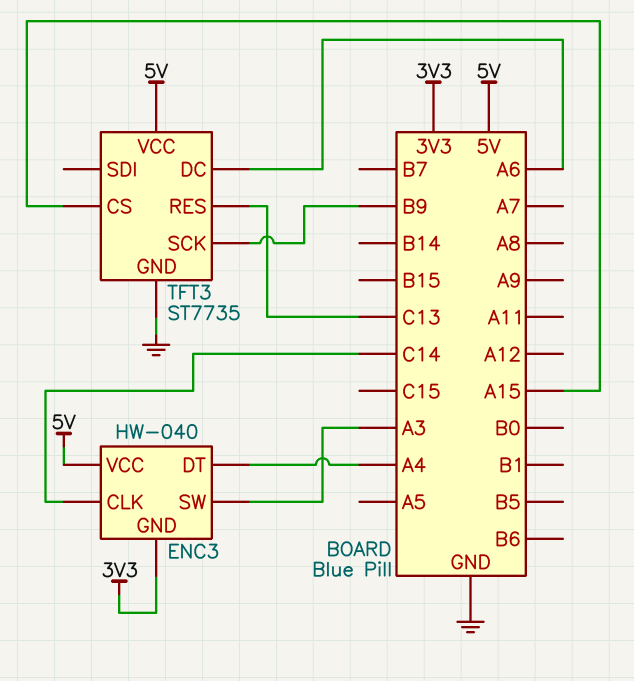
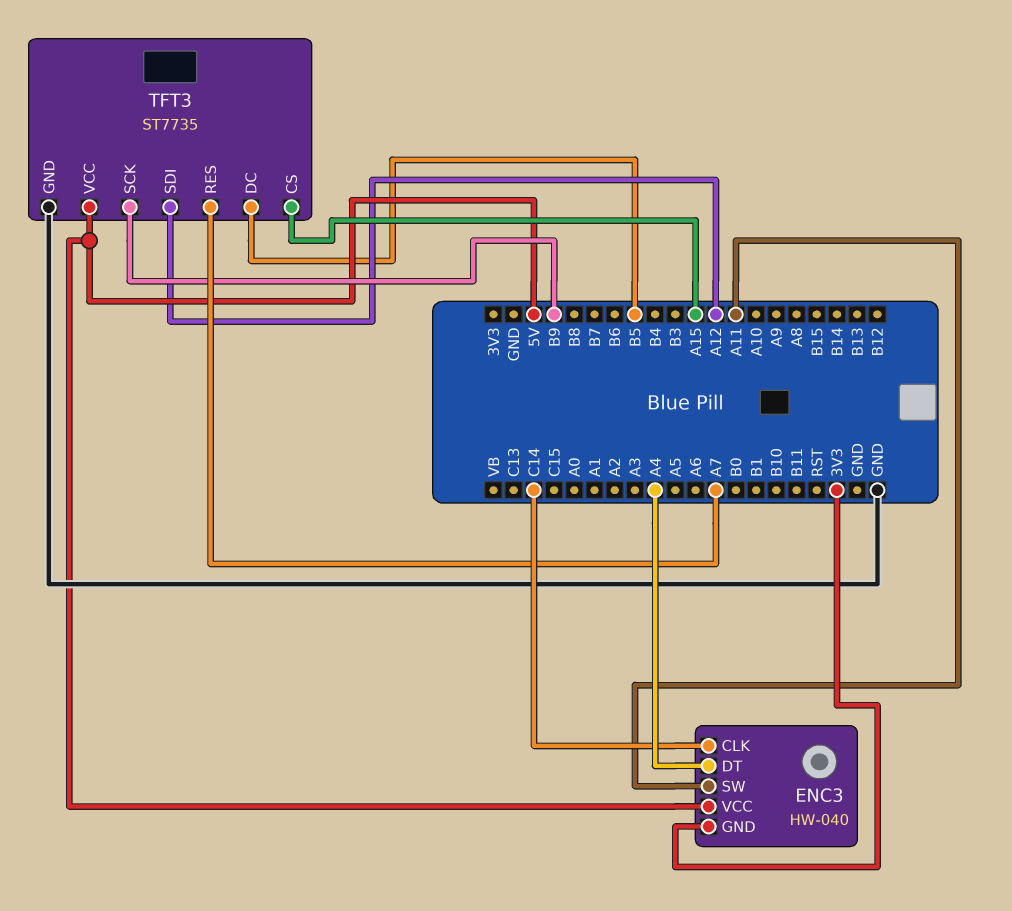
ENC3 pin SW: A3 -> A11
TFT3 pin DC: A6 -> B5
TFT3 pin RES: C13 -> A7
TFT3 pin SDI: none -> A12

